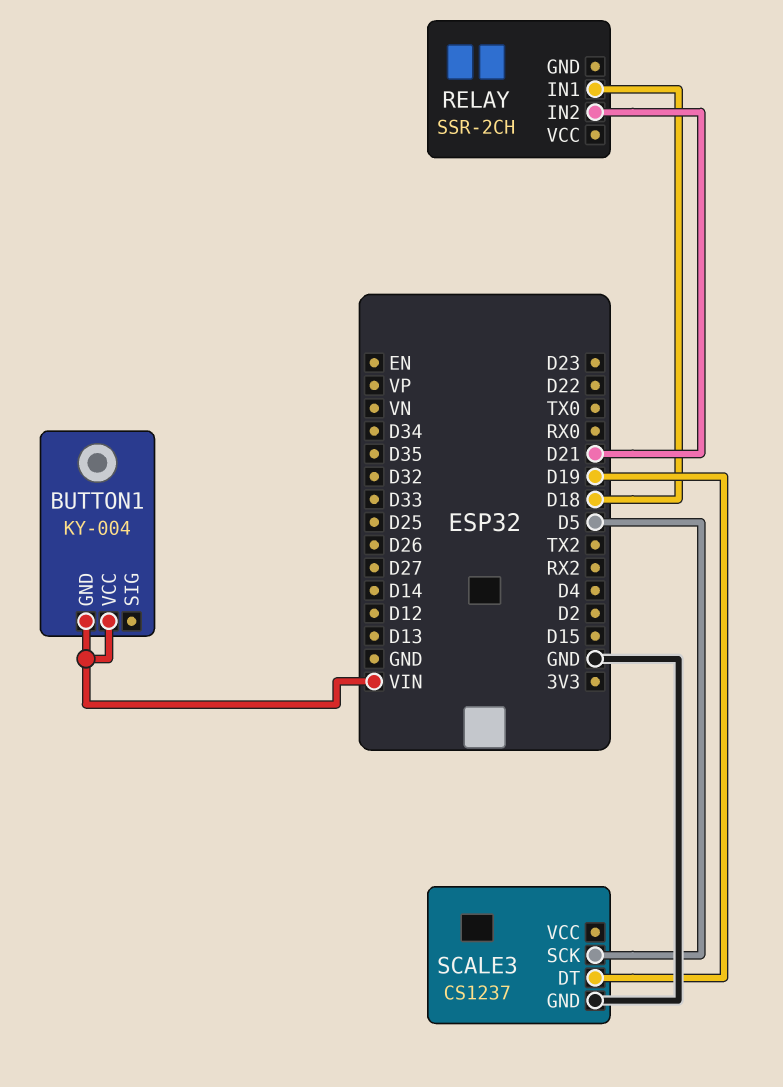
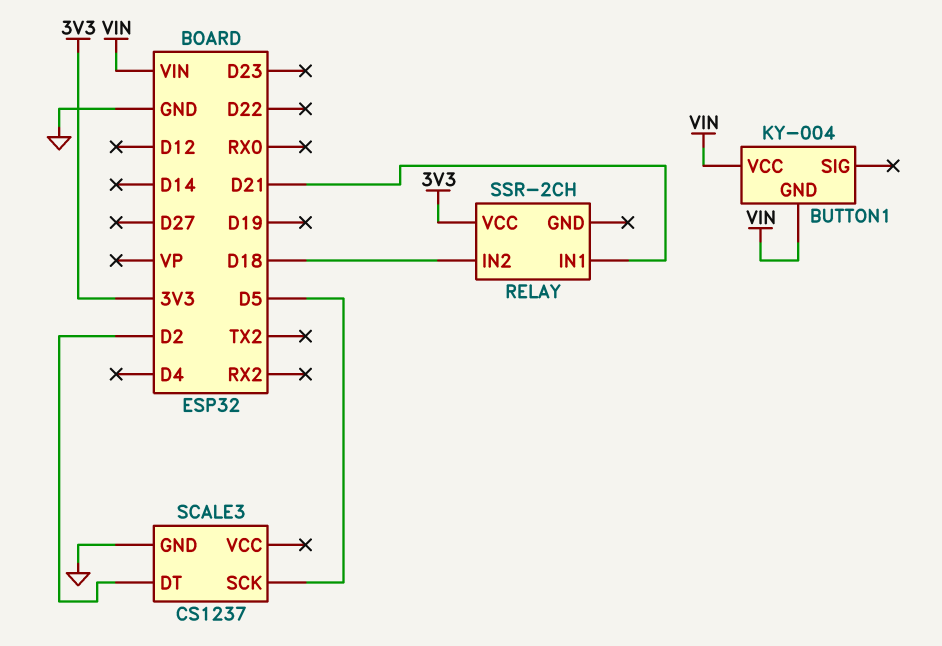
RELAY pin IN1: D18 -> D21
RELAY pin IN2: D21 -> D18
RELAY pin VCC: none -> 3V3
SCALE3 pin DT: D19 -> D2

